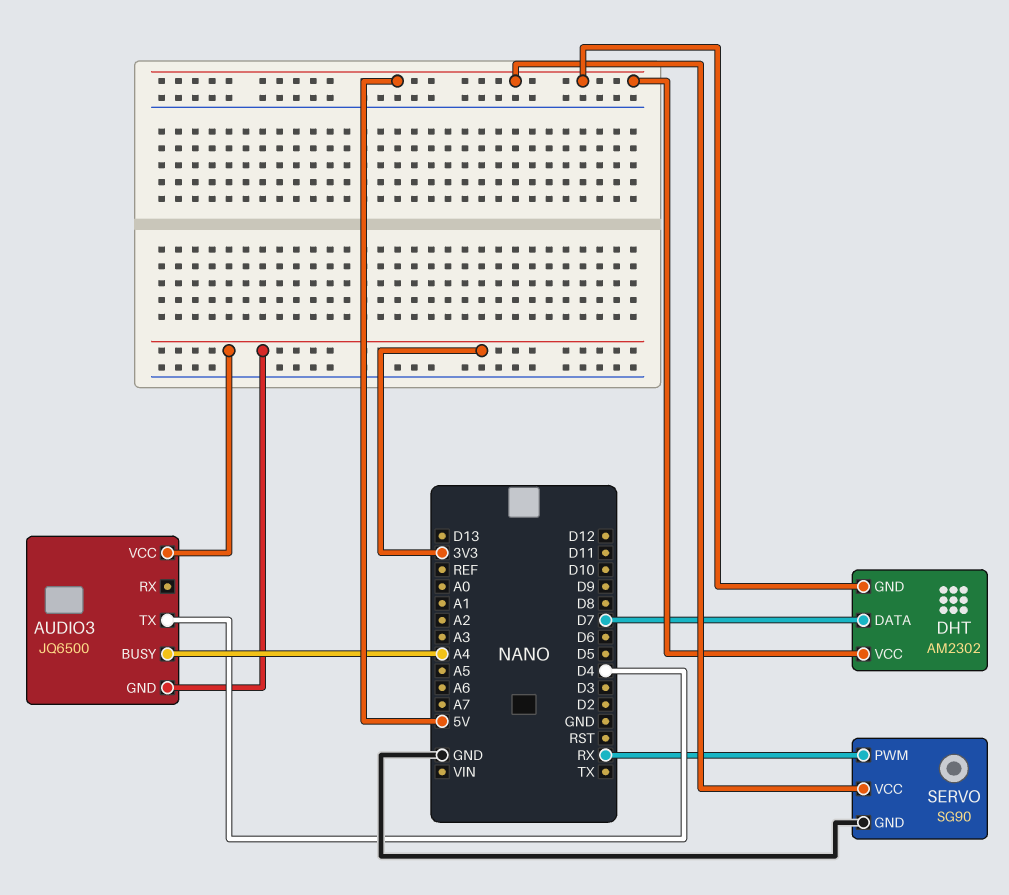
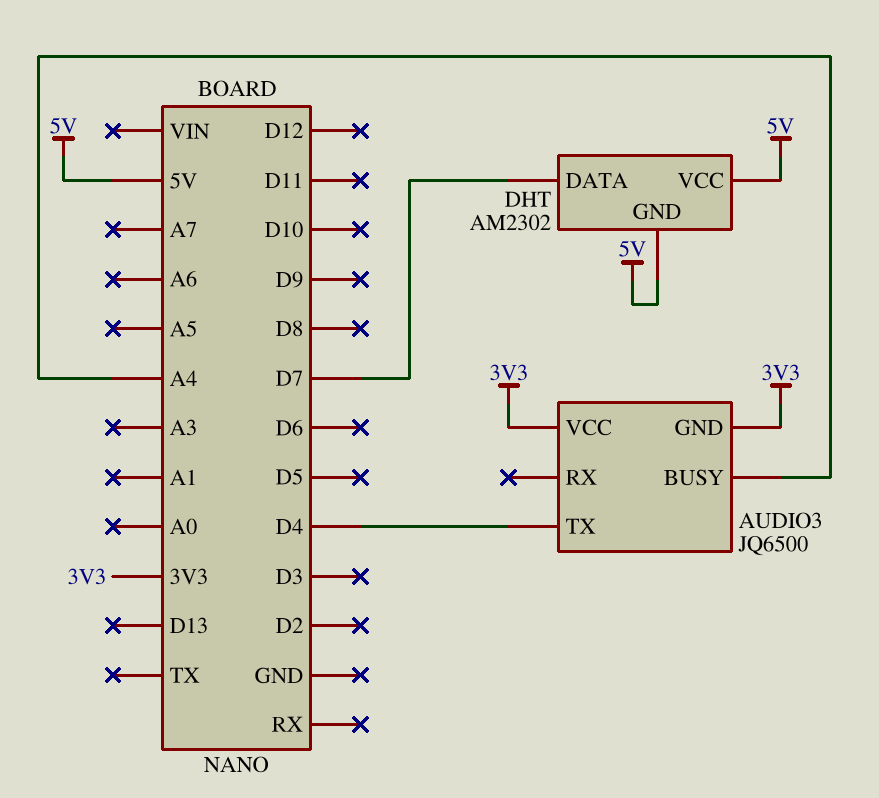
SERVO: SG90 -> none
SERVO pin GND: GND -> none
SERVO pin PWM: RX -> none
SERVO pin VCC: 5V -> none

